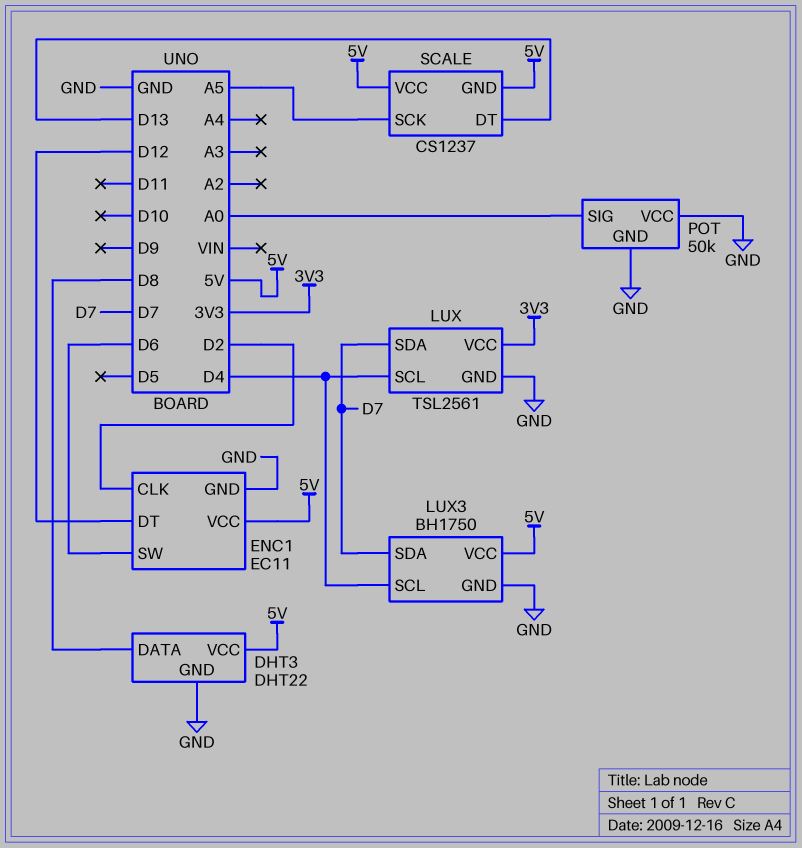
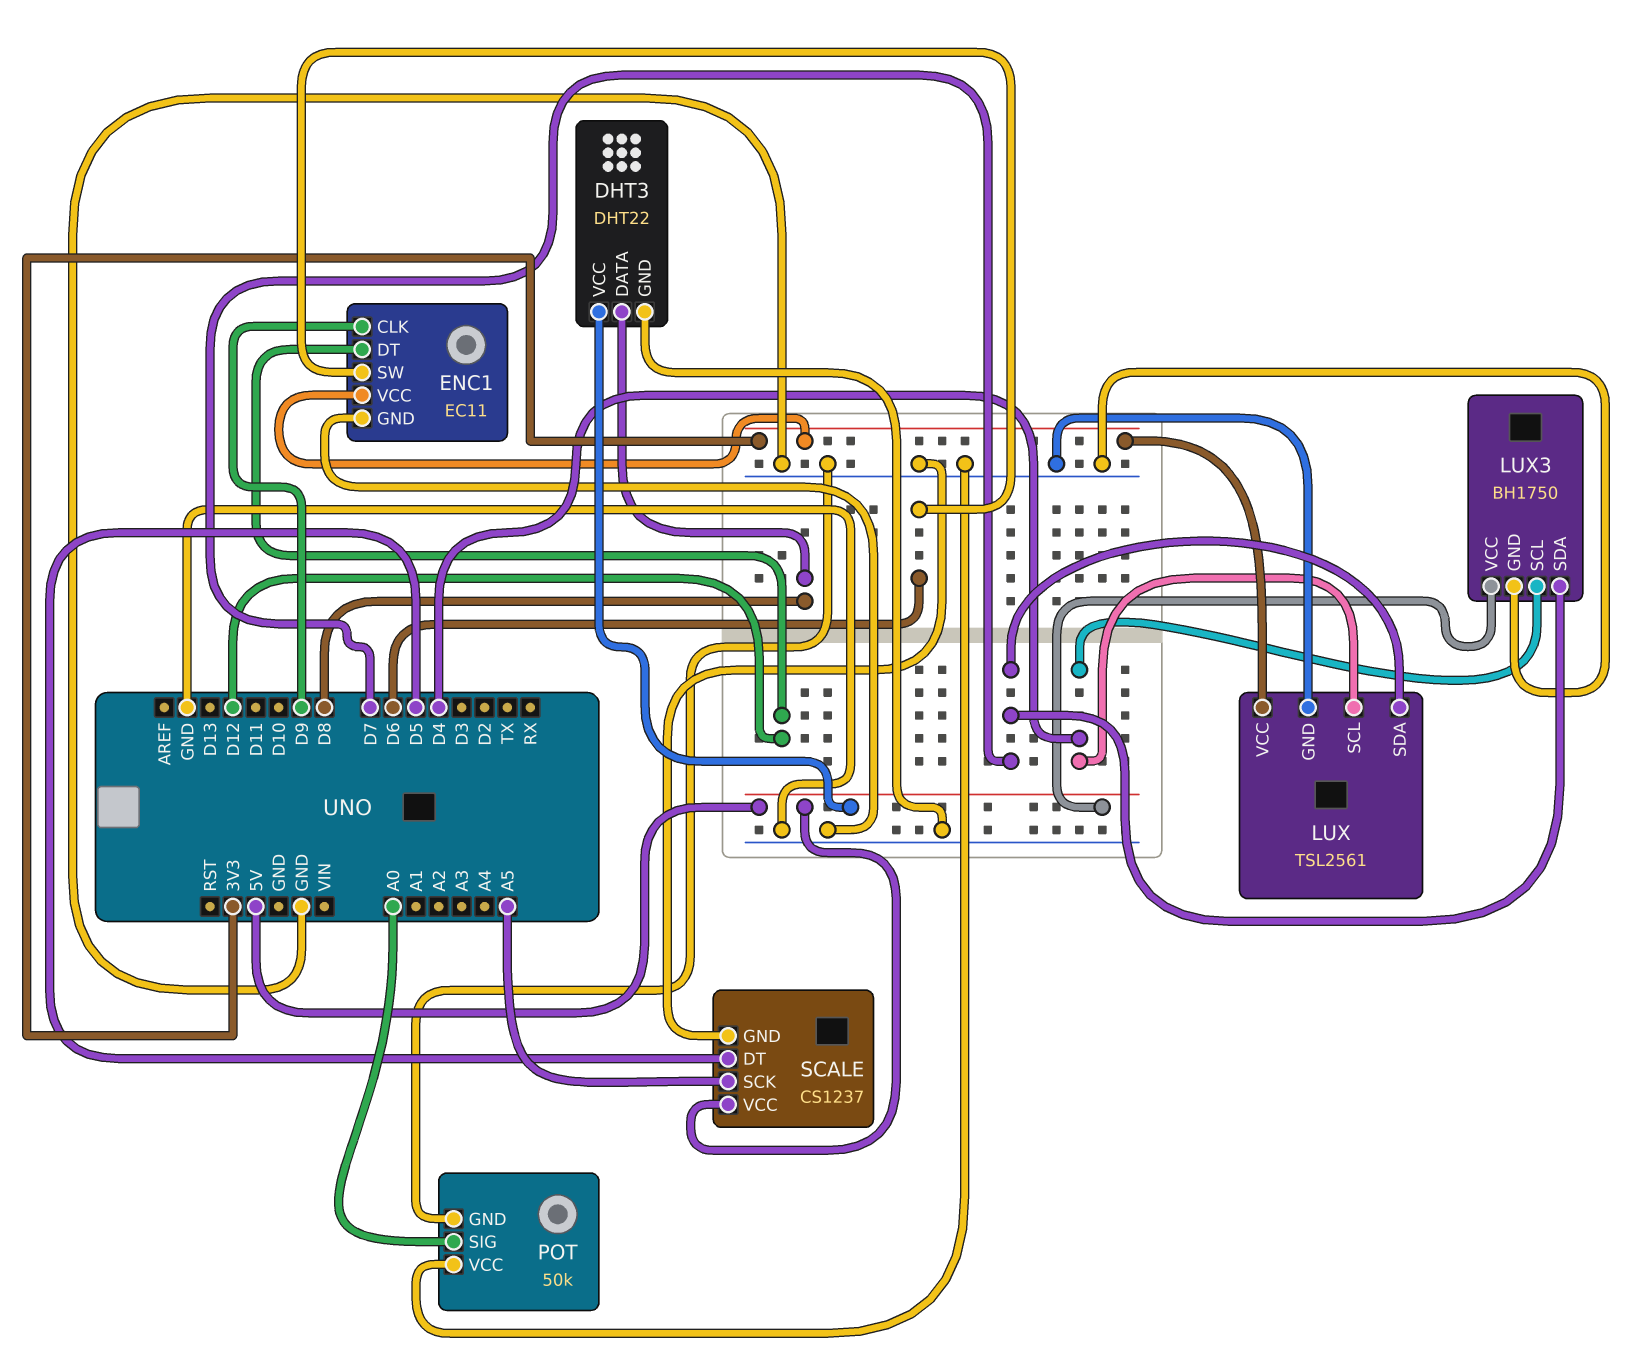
ENC1 pin CLK: D2 -> D9
ENC1 pin VCC: 5V -> 3V3
SCALE pin DT: D13 -> D5
SCALE pin GND: 5V -> GND

